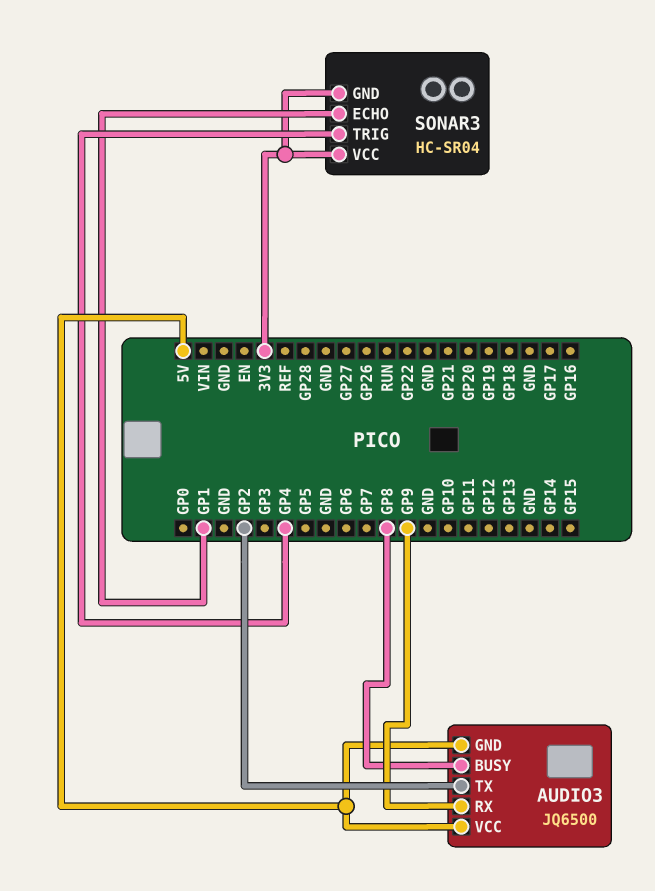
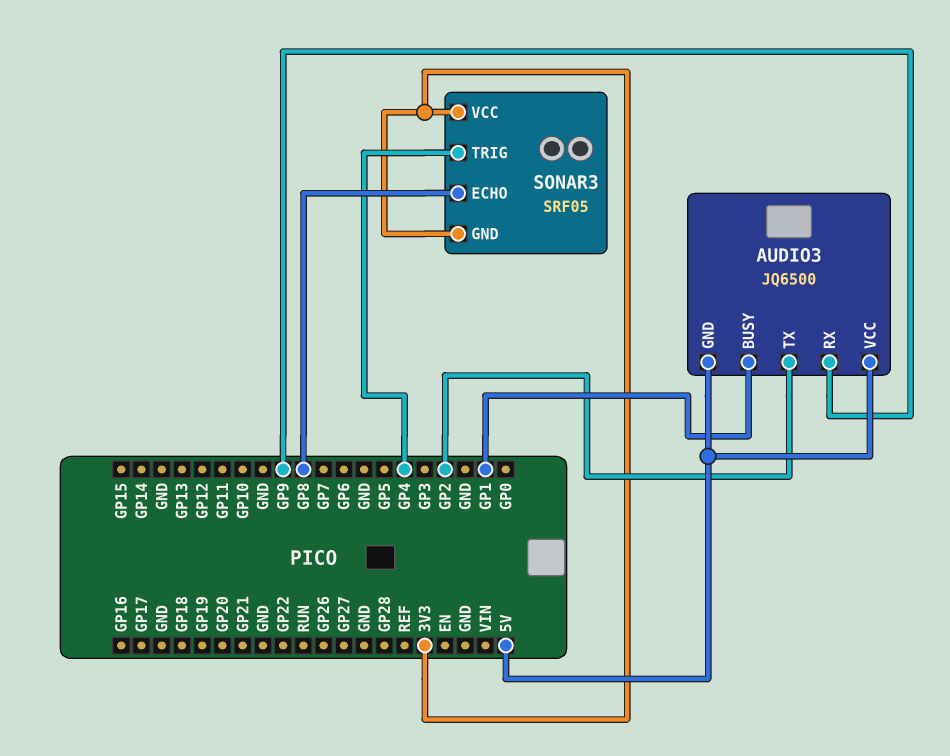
AUDIO3 pin BUSY: GP8 -> GP1
SONAR3: HC-SR04 -> SRF05
SONAR3 pin ECHO: GP1 -> GP8

